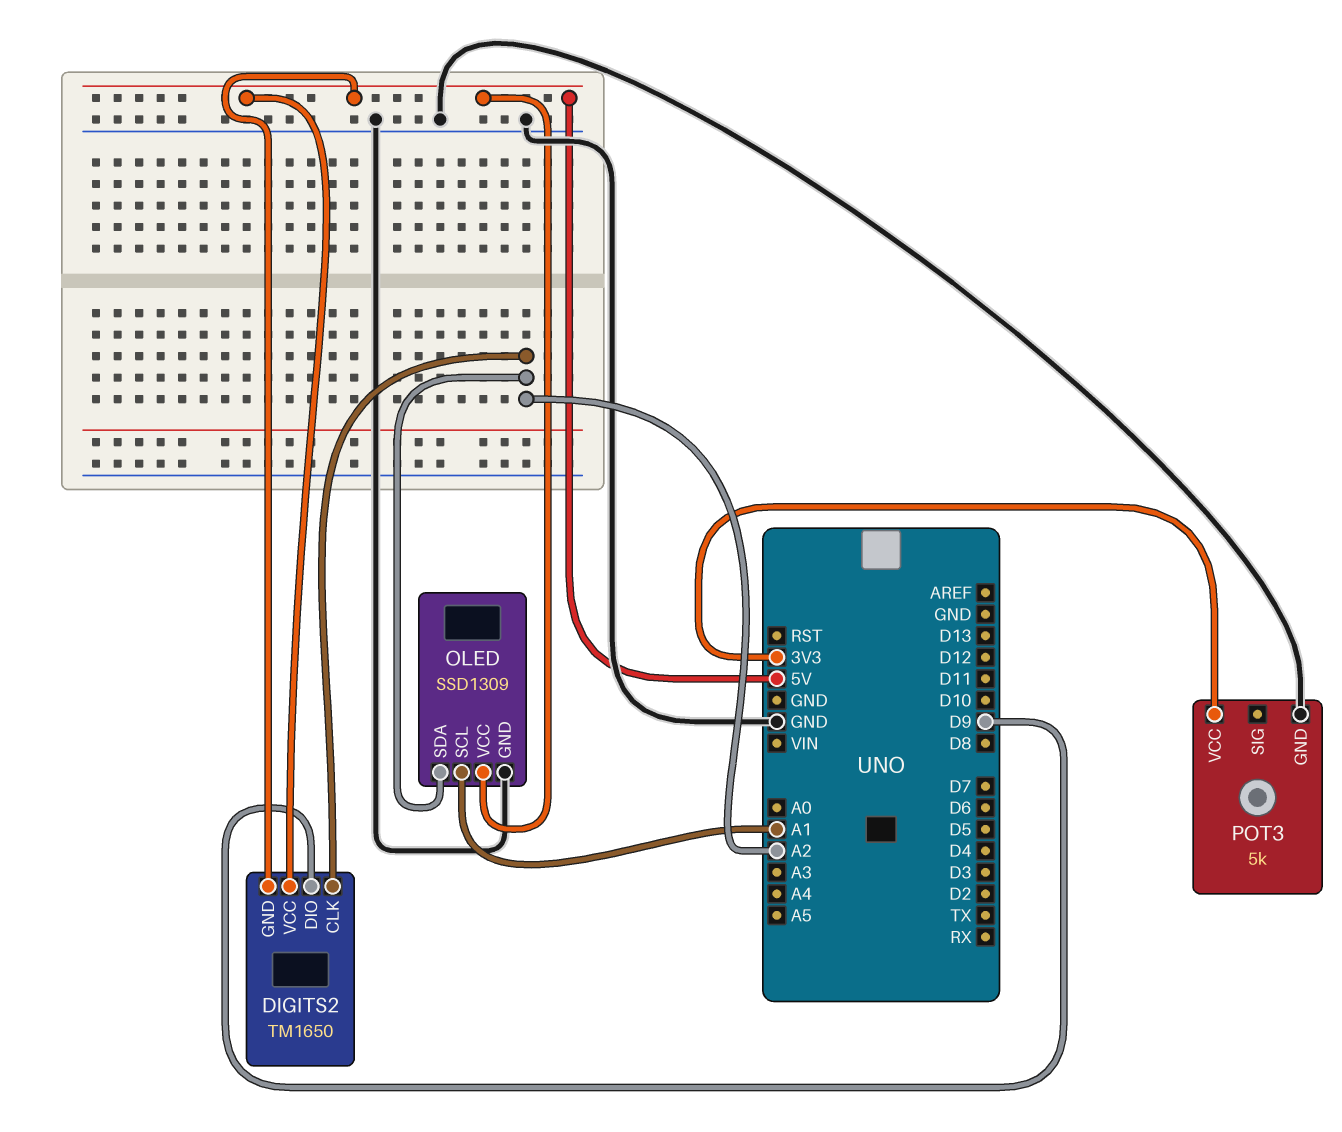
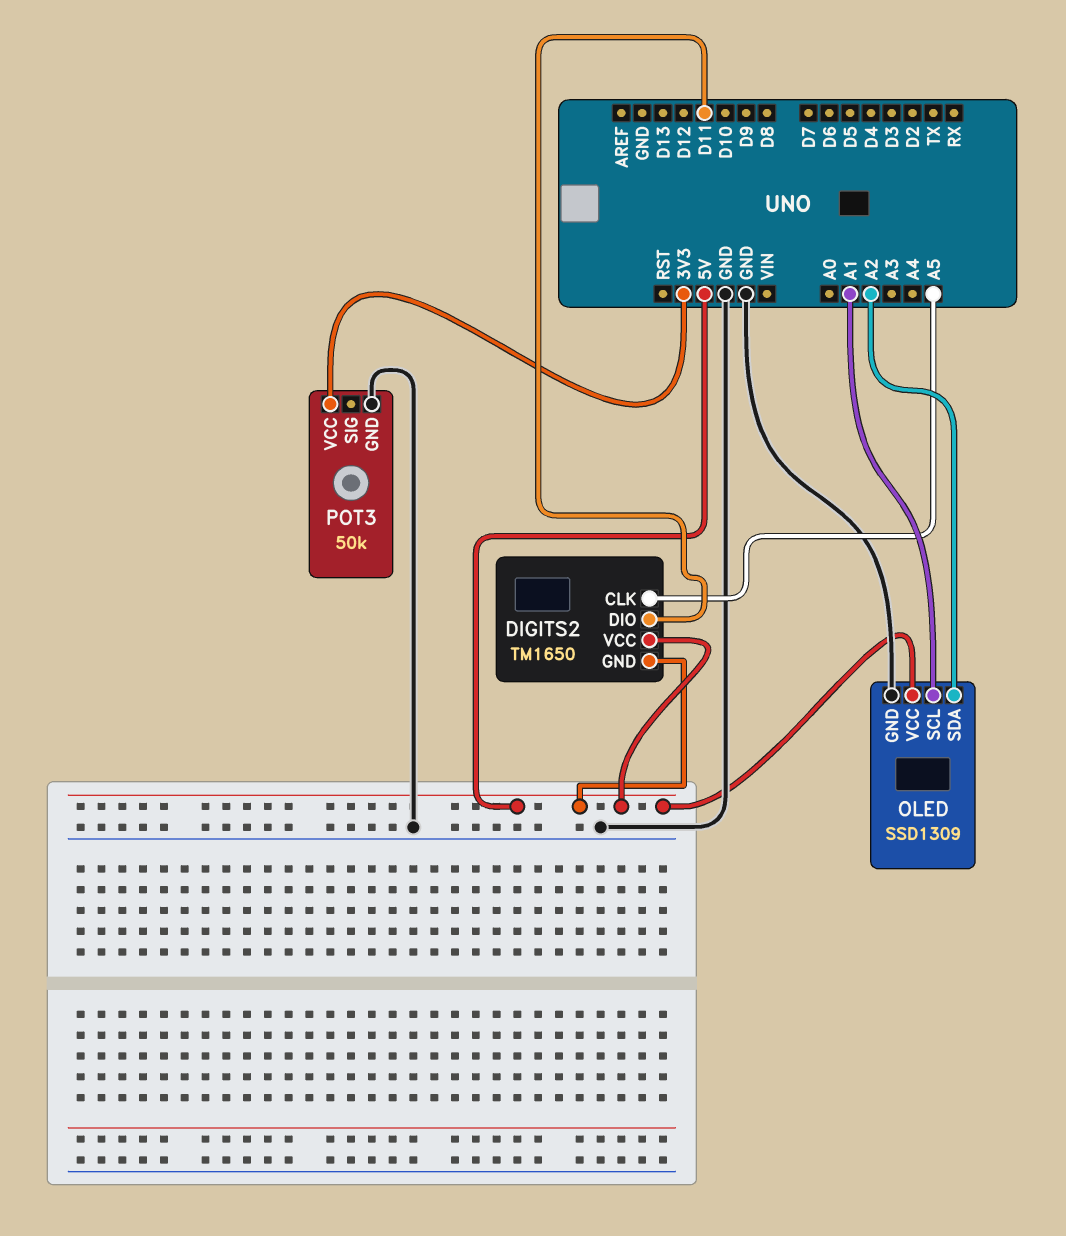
DIGITS2 pin CLK: A2 -> A5
DIGITS2 pin DIO: D9 -> D11
POT3: 5k -> 50k

